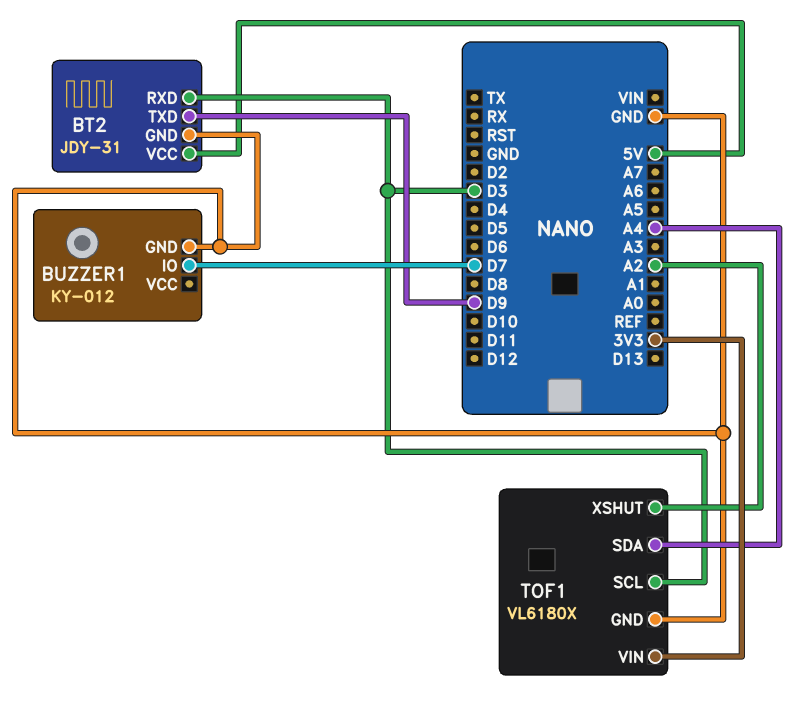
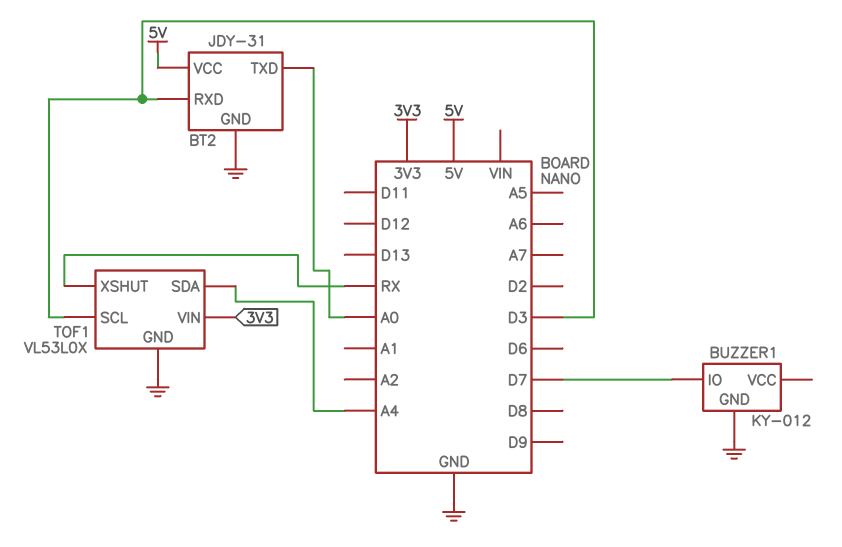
BT2 pin TXD: D9 -> A0
TOF1: VL6180X -> VL53L0X
TOF1 pin XSHUT: A2 -> RX

